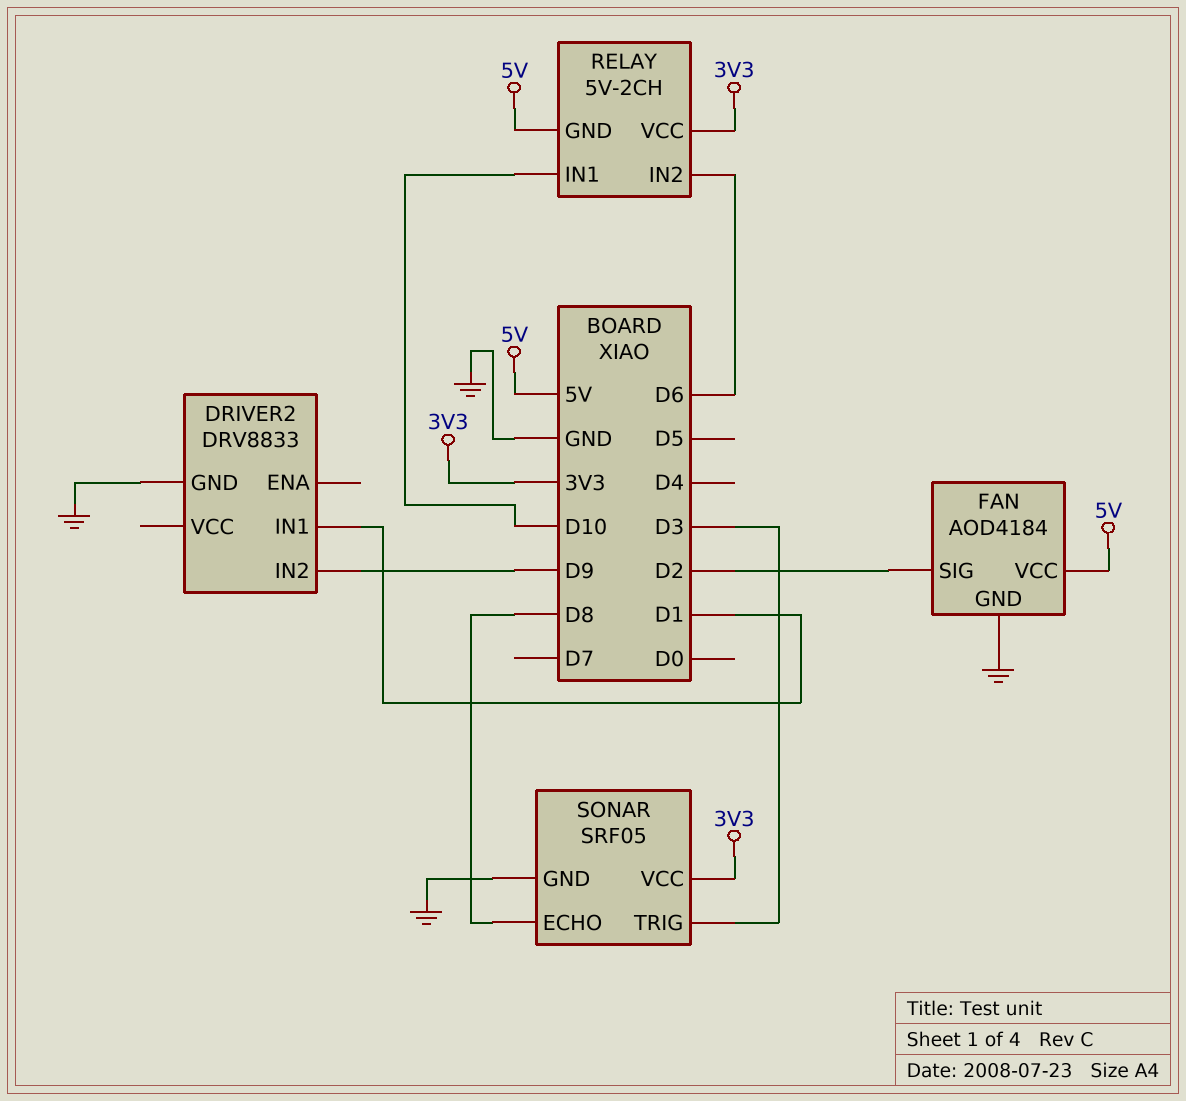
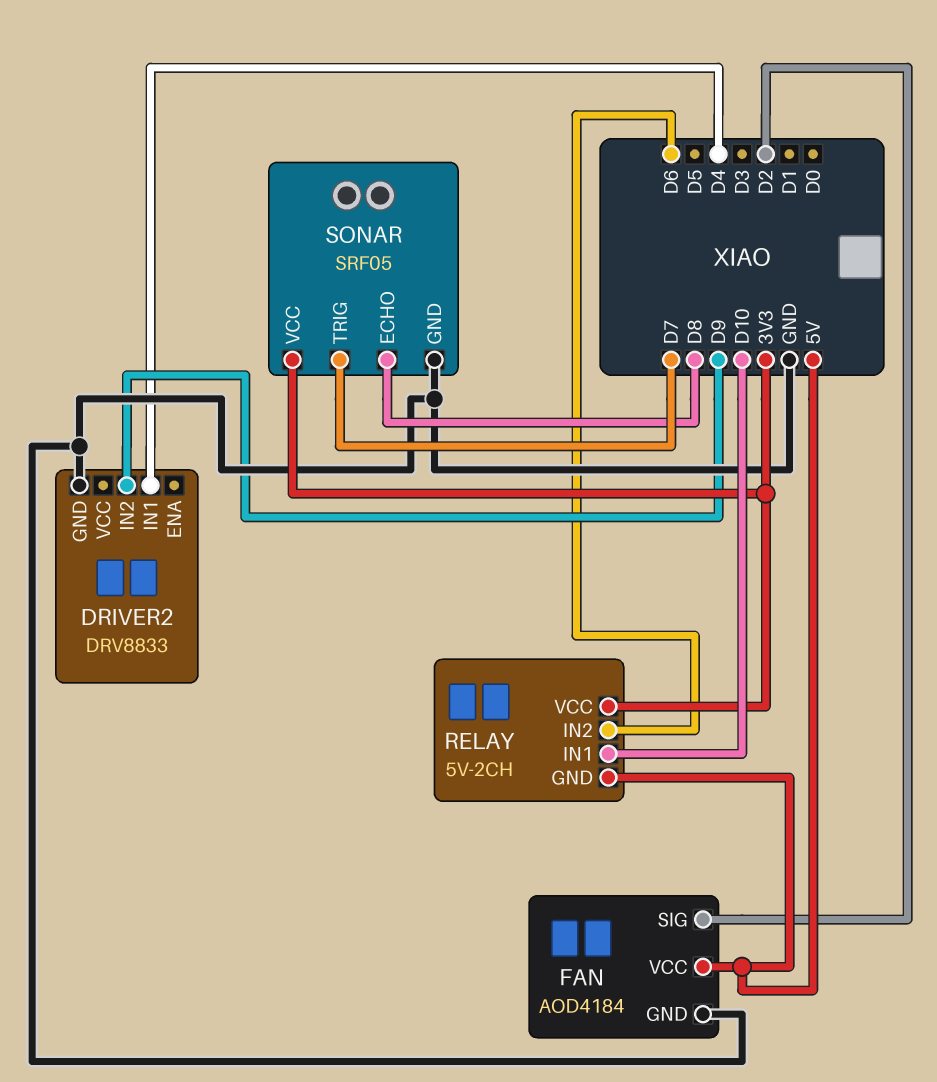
DRIVER2 pin IN1: D1 -> D4
SONAR pin TRIG: D3 -> D7

